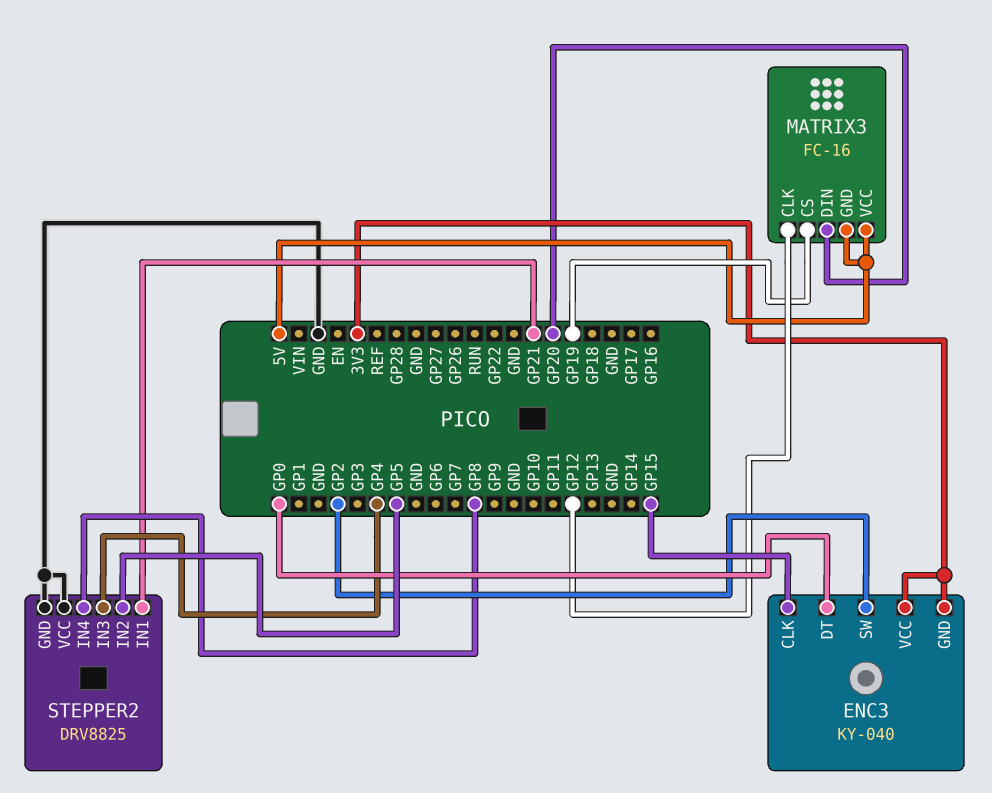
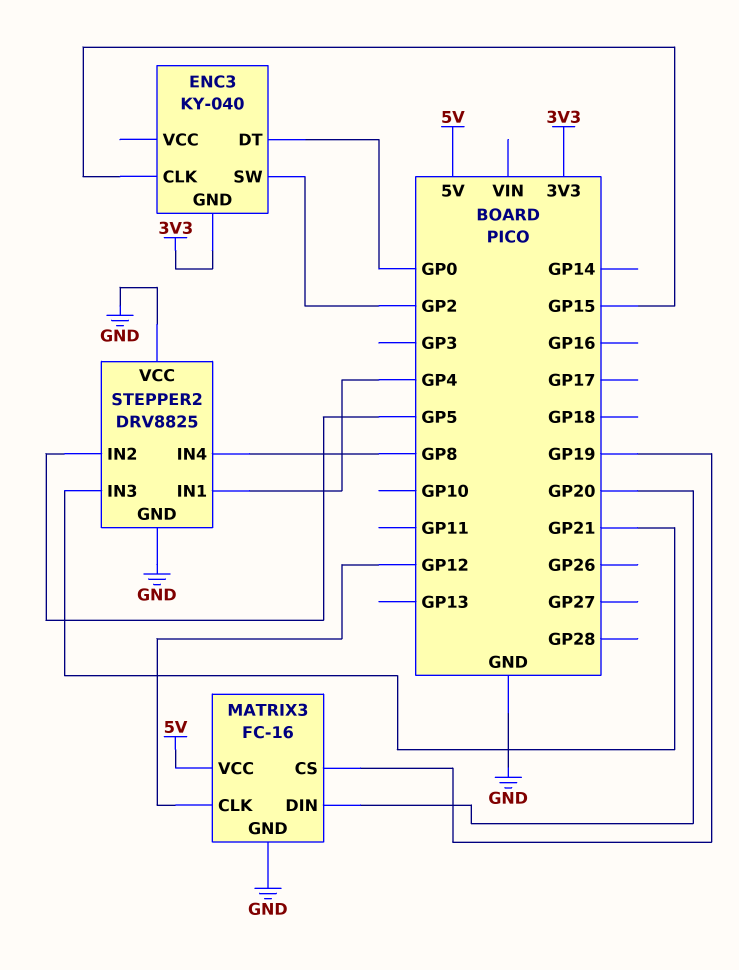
ENC3 pin VCC: 3V3 -> none
MATRIX3 pin GND: 5V -> GND
STEPPER2 pin IN1: GP21 -> GP4
STEPPER2 pin IN3: GP4 -> GP21

